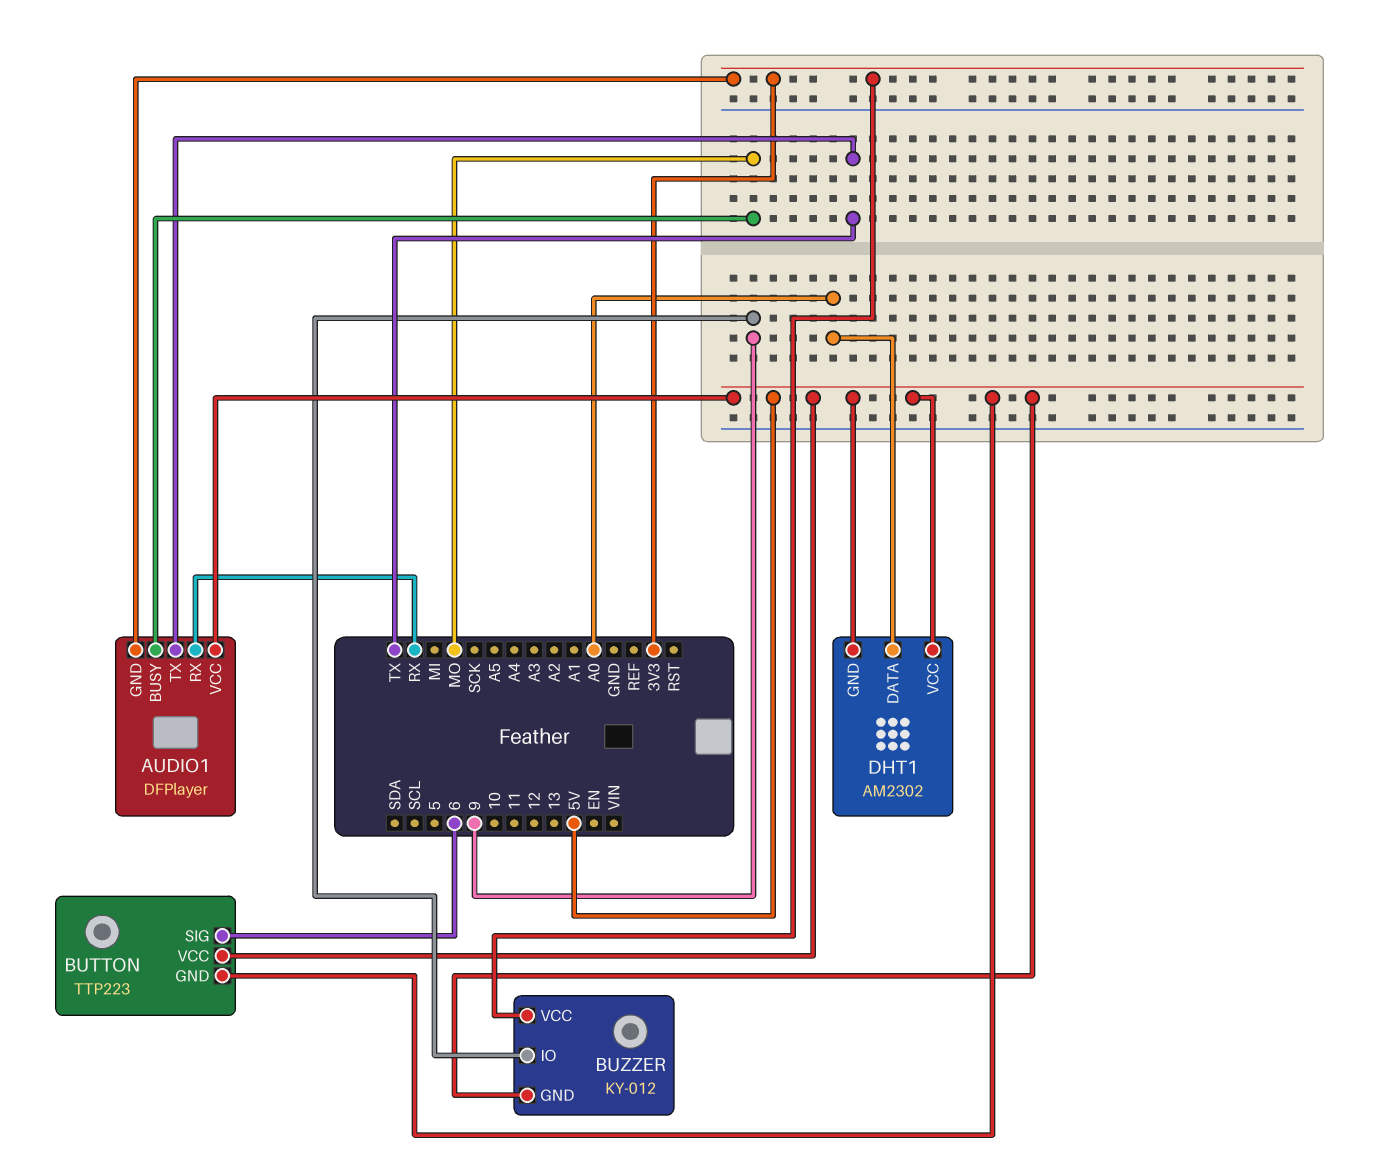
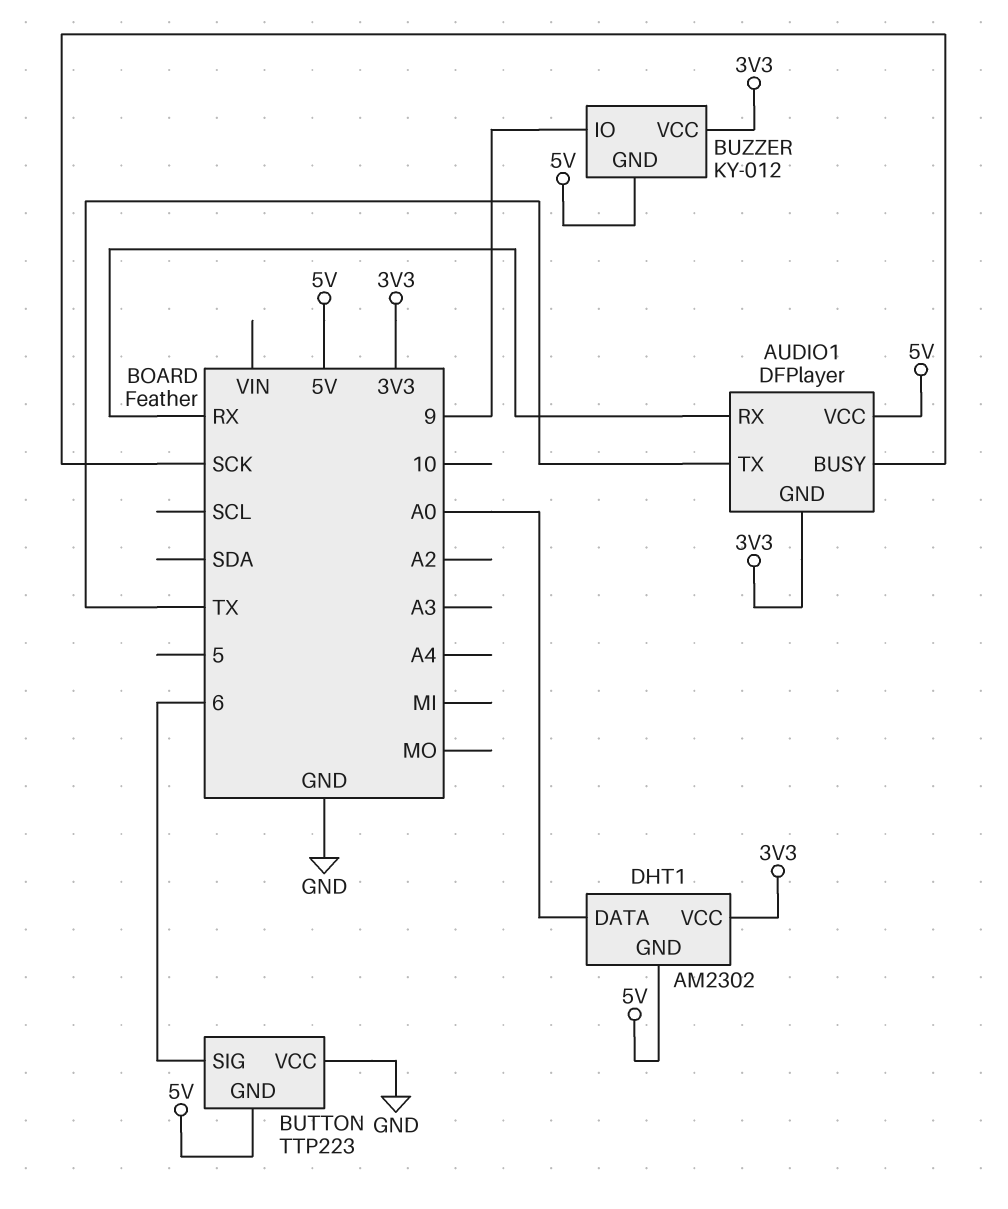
AUDIO1 pin BUSY: MO -> SCK
BUTTON pin VCC: 5V -> GND
DHT1 pin VCC: 5V -> 3V3

